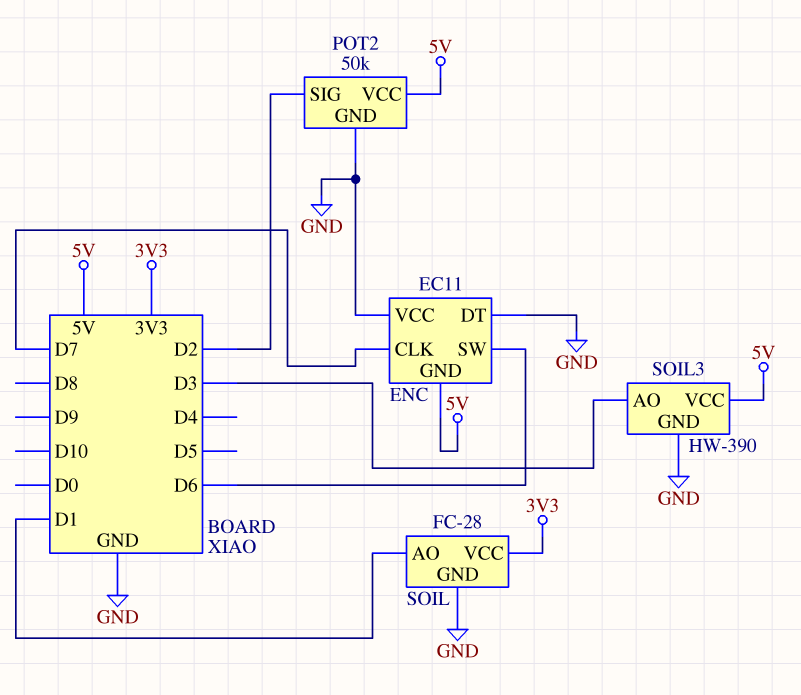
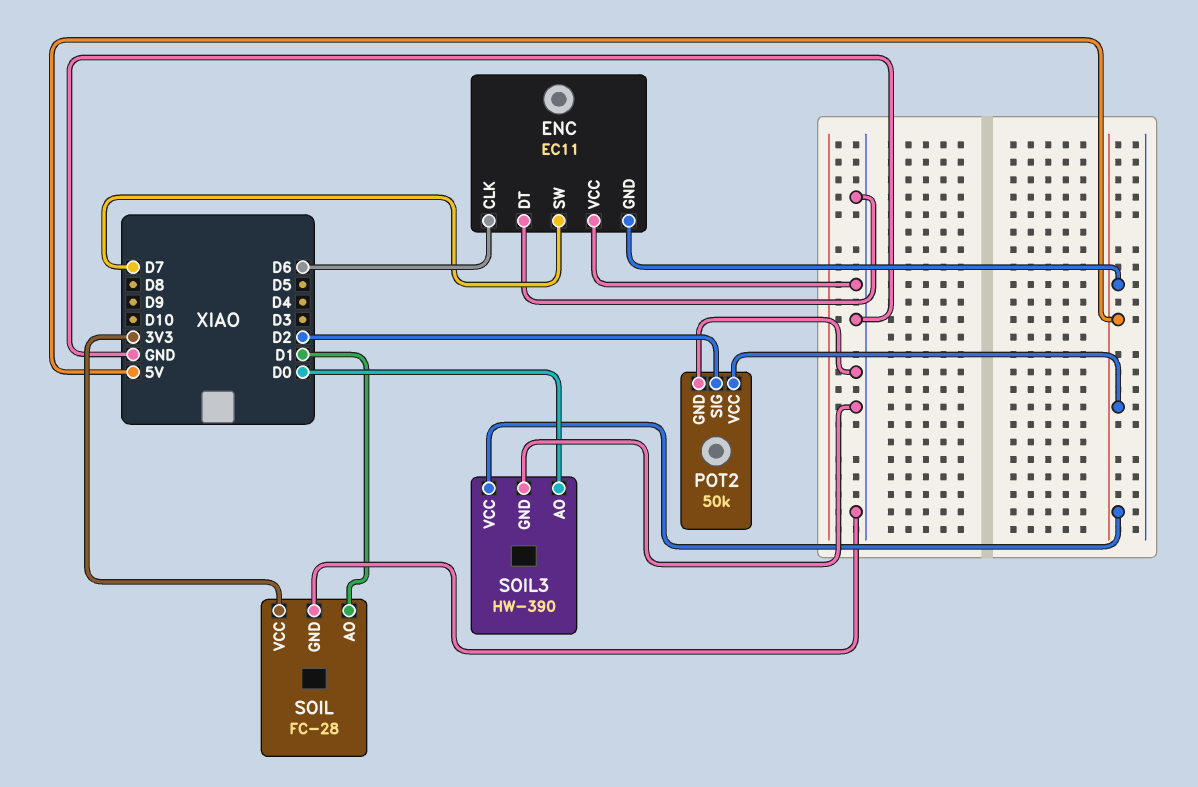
ENC pin CLK: D7 -> D6
ENC pin SW: D6 -> D7
SOIL3 pin AO: D3 -> D0

